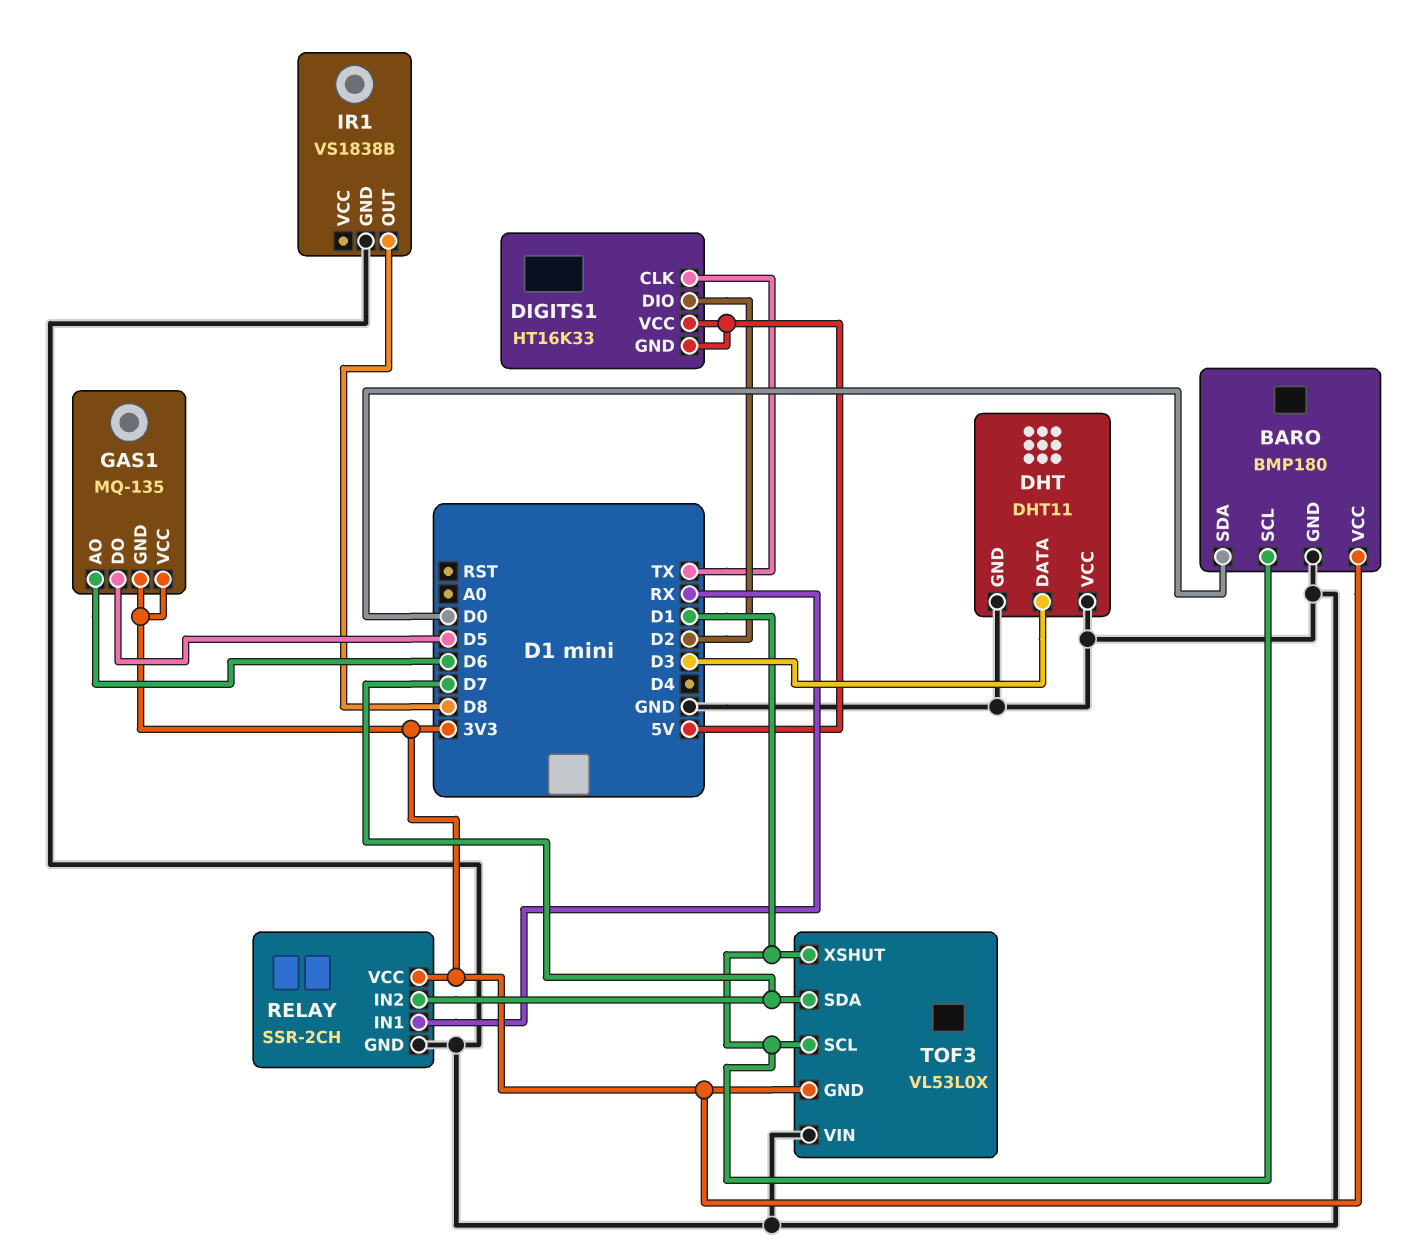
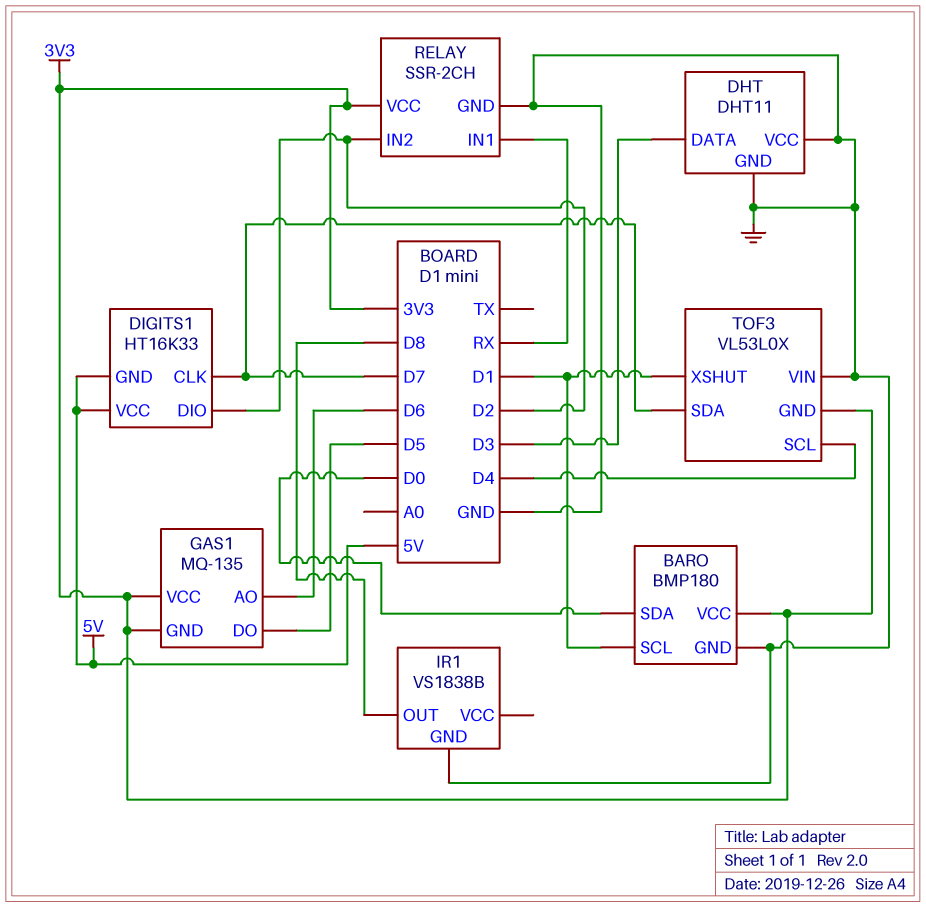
DIGITS1 pin CLK: TX -> D7
RELAY pin IN2: D7 -> D2
TOF3 pin SCL: D1 -> D4

